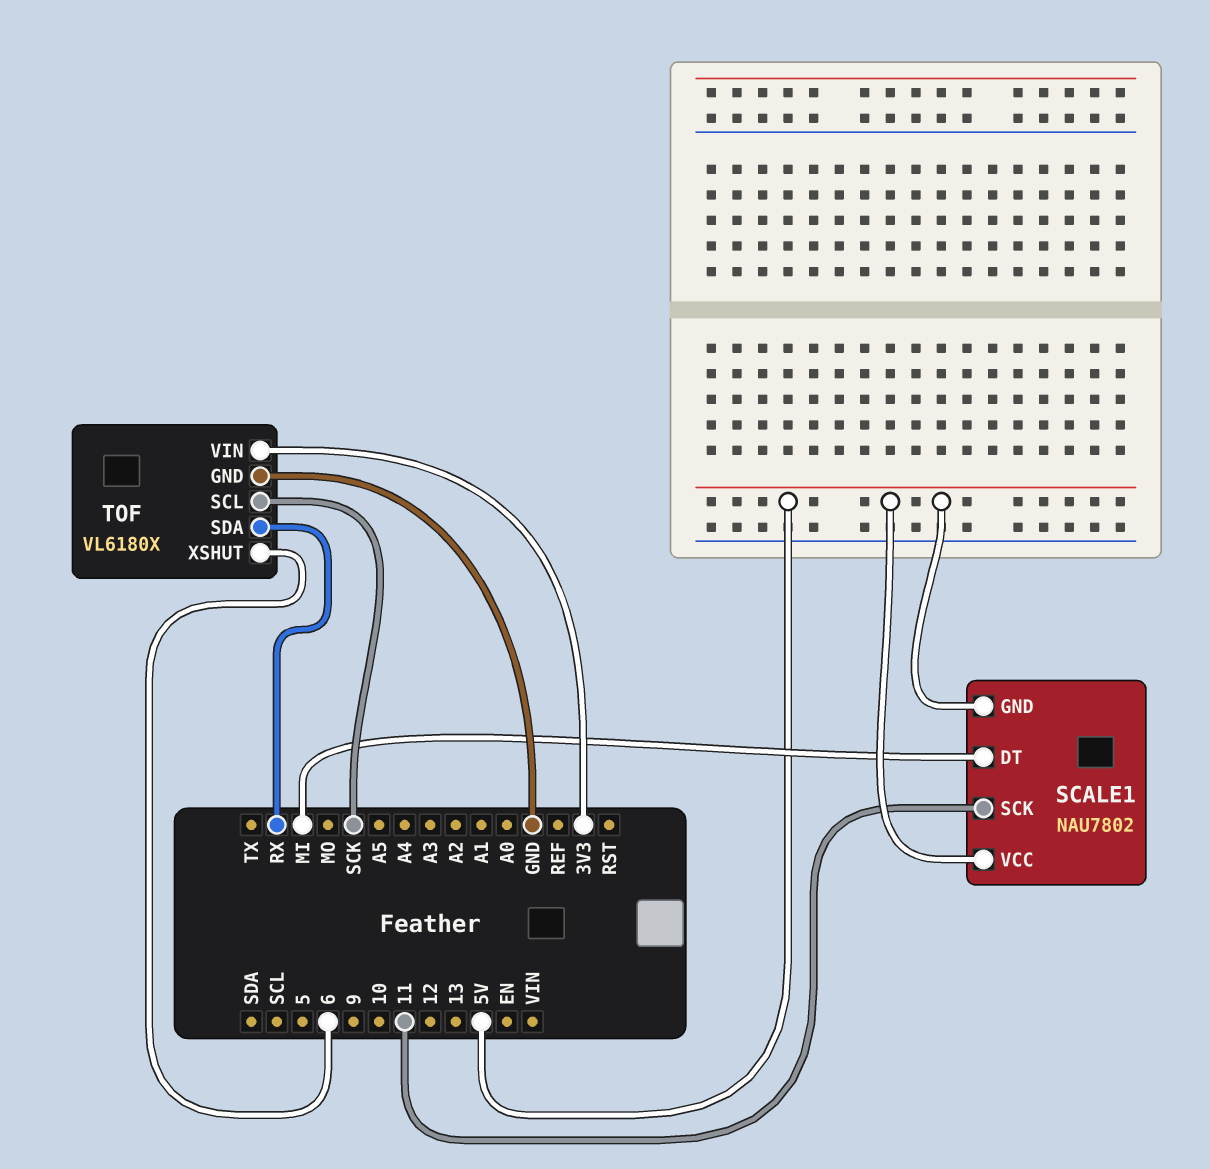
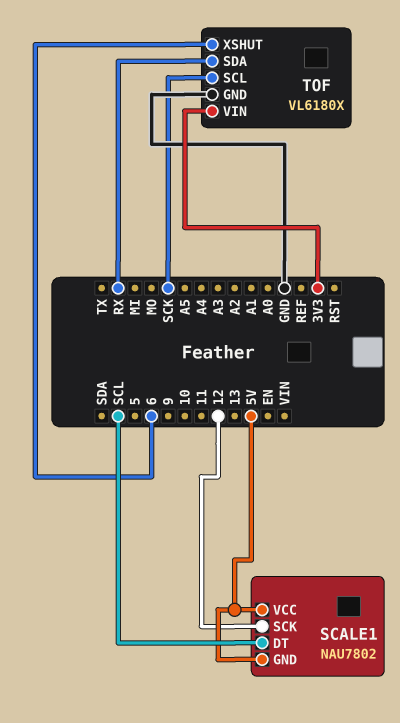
SCALE1 pin DT: MI -> SCL
SCALE1 pin SCK: 11 -> 12

